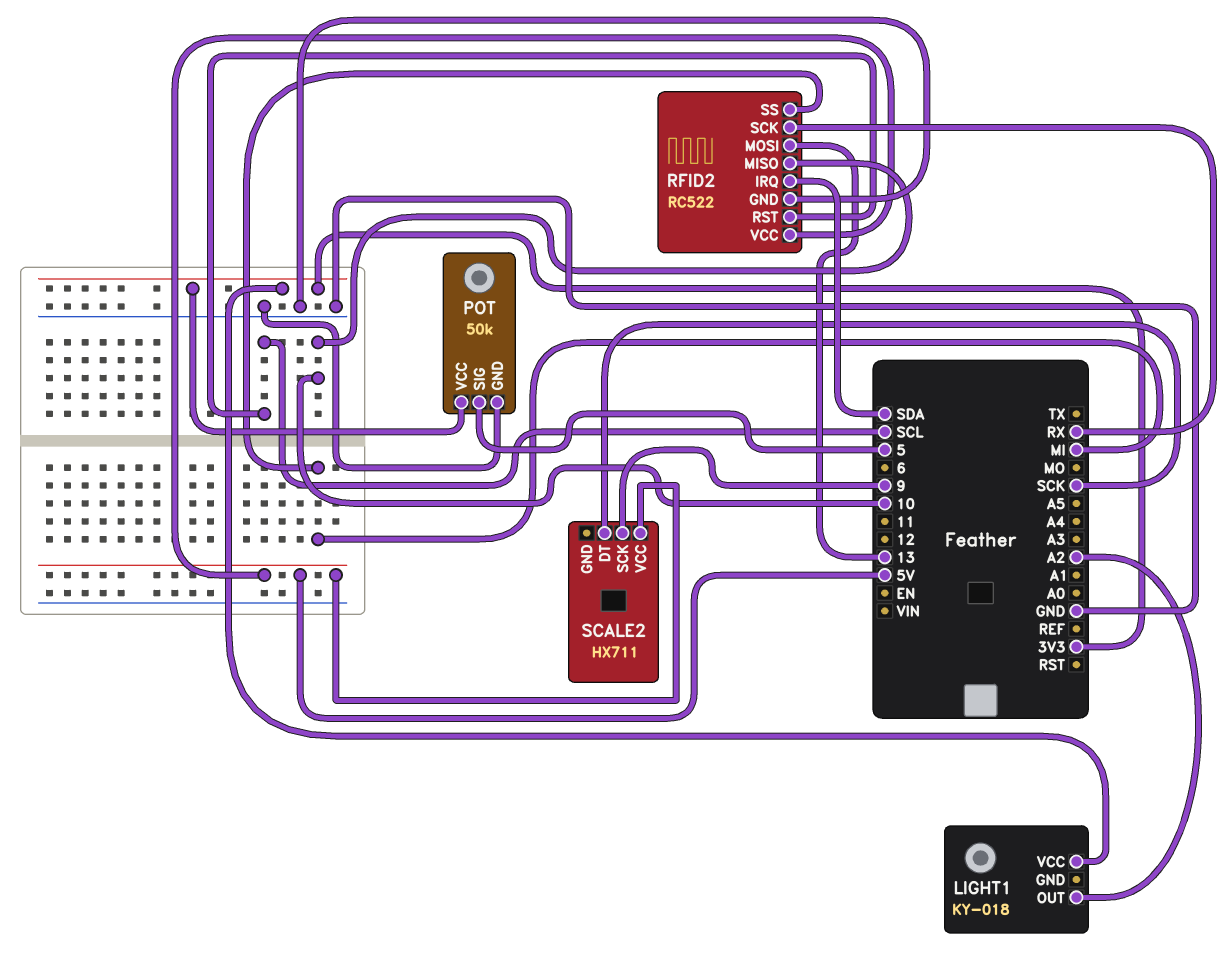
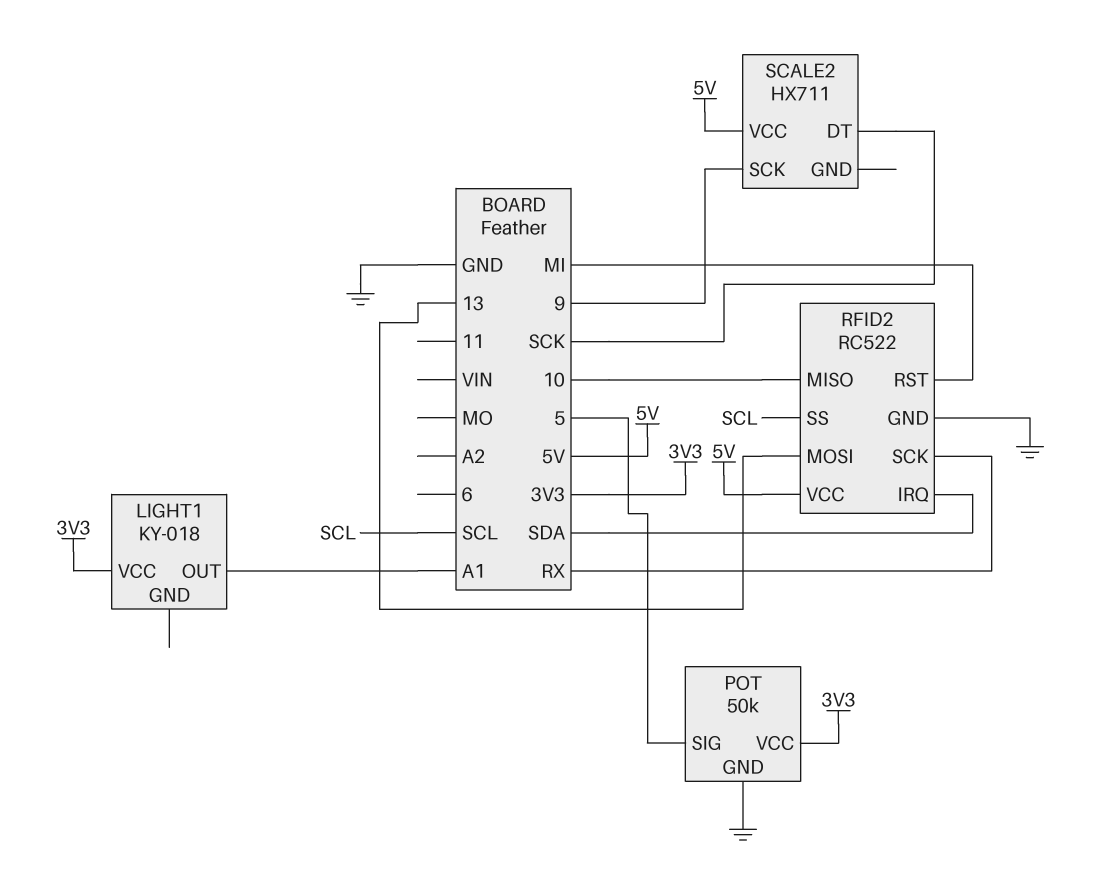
LIGHT1 pin OUT: A2 -> A1
RFID2 pin RST: SCL -> MI
RFID2 pin SS: MI -> SCL

